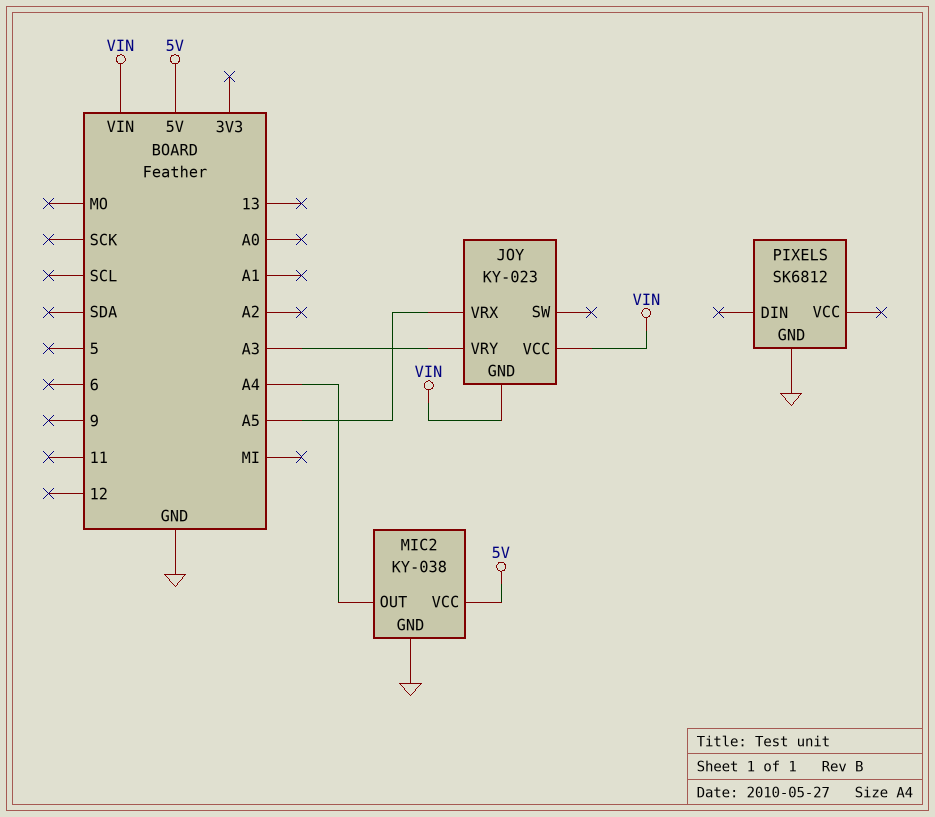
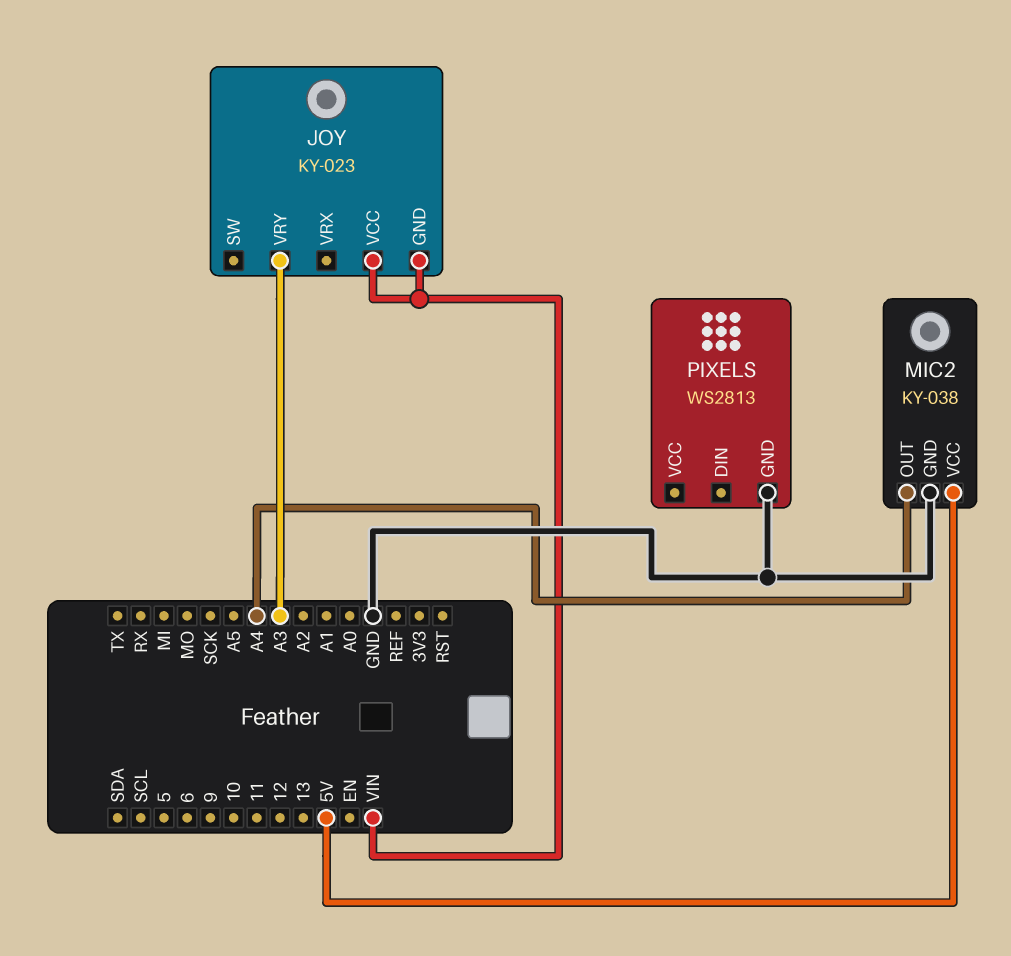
JOY pin VRX: A5 -> none
PIXELS: SK6812 -> WS2813

